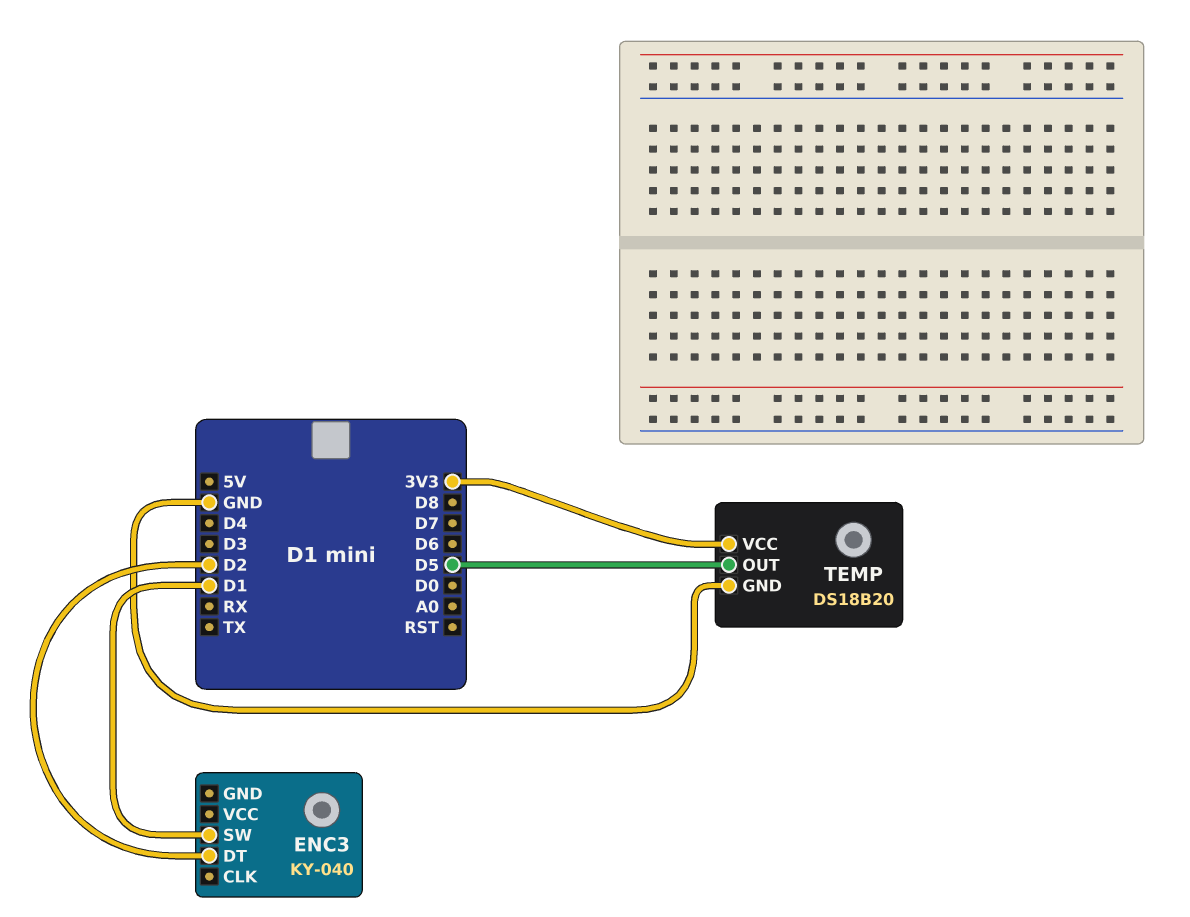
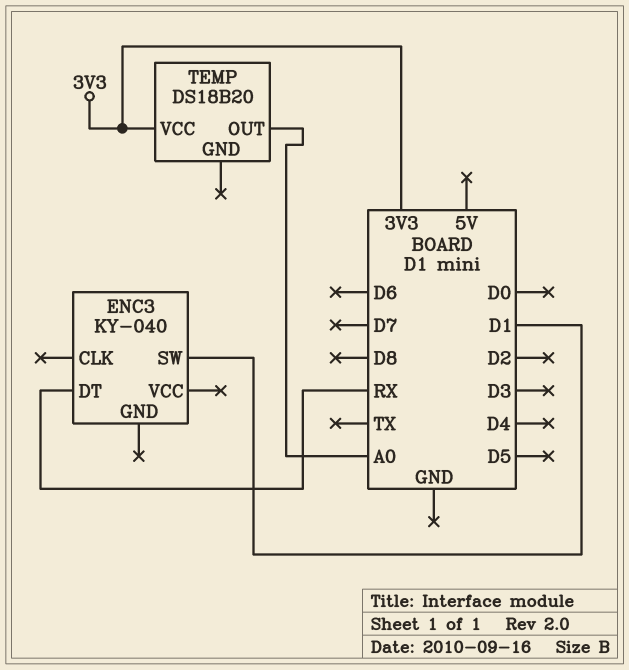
ENC3 pin DT: D2 -> RX
TEMP pin GND: GND -> none
TEMP pin OUT: D5 -> A0

